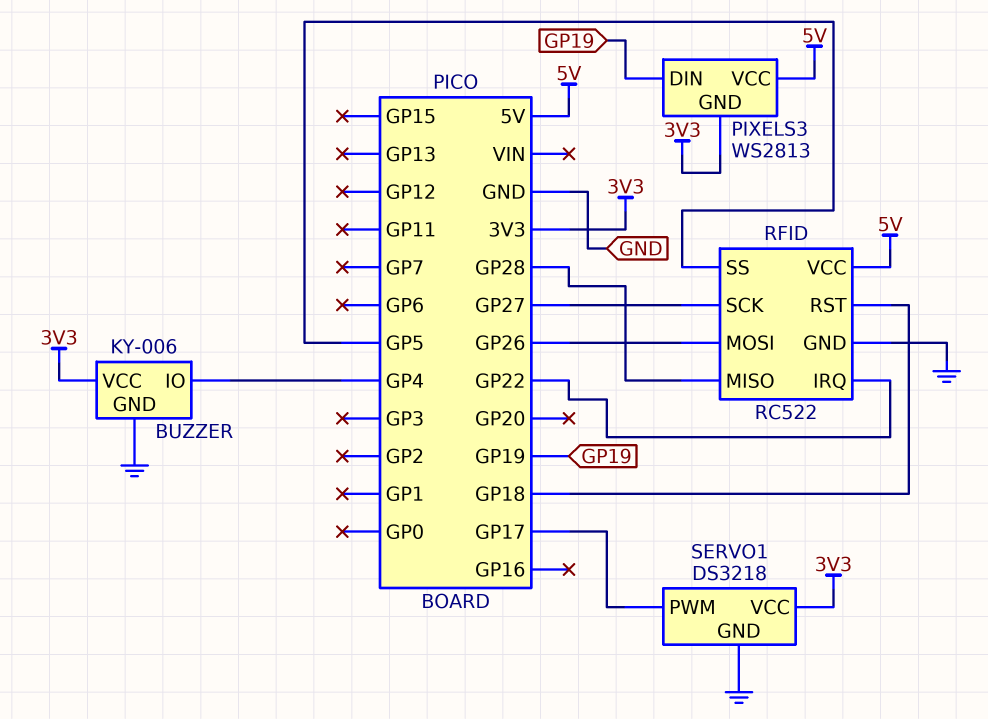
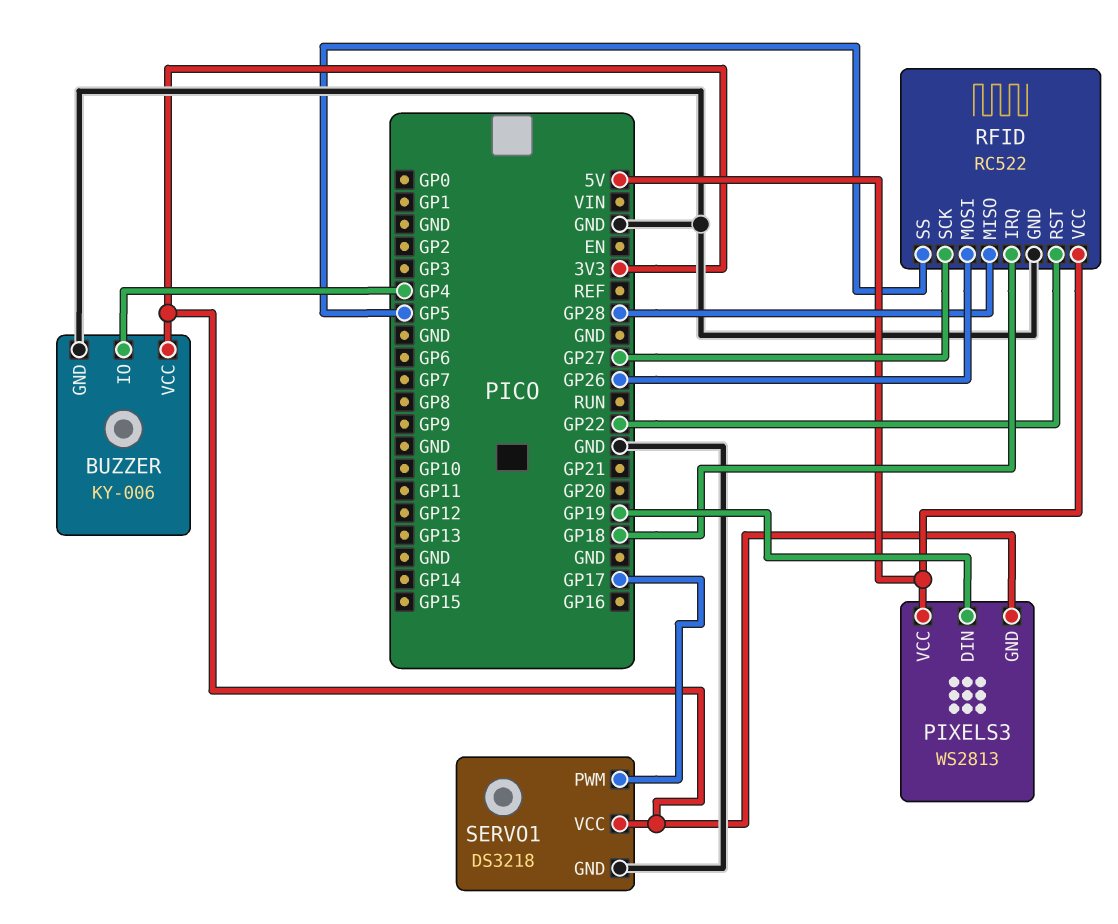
RFID pin IRQ: GP22 -> GP18
RFID pin RST: GP18 -> GP22

